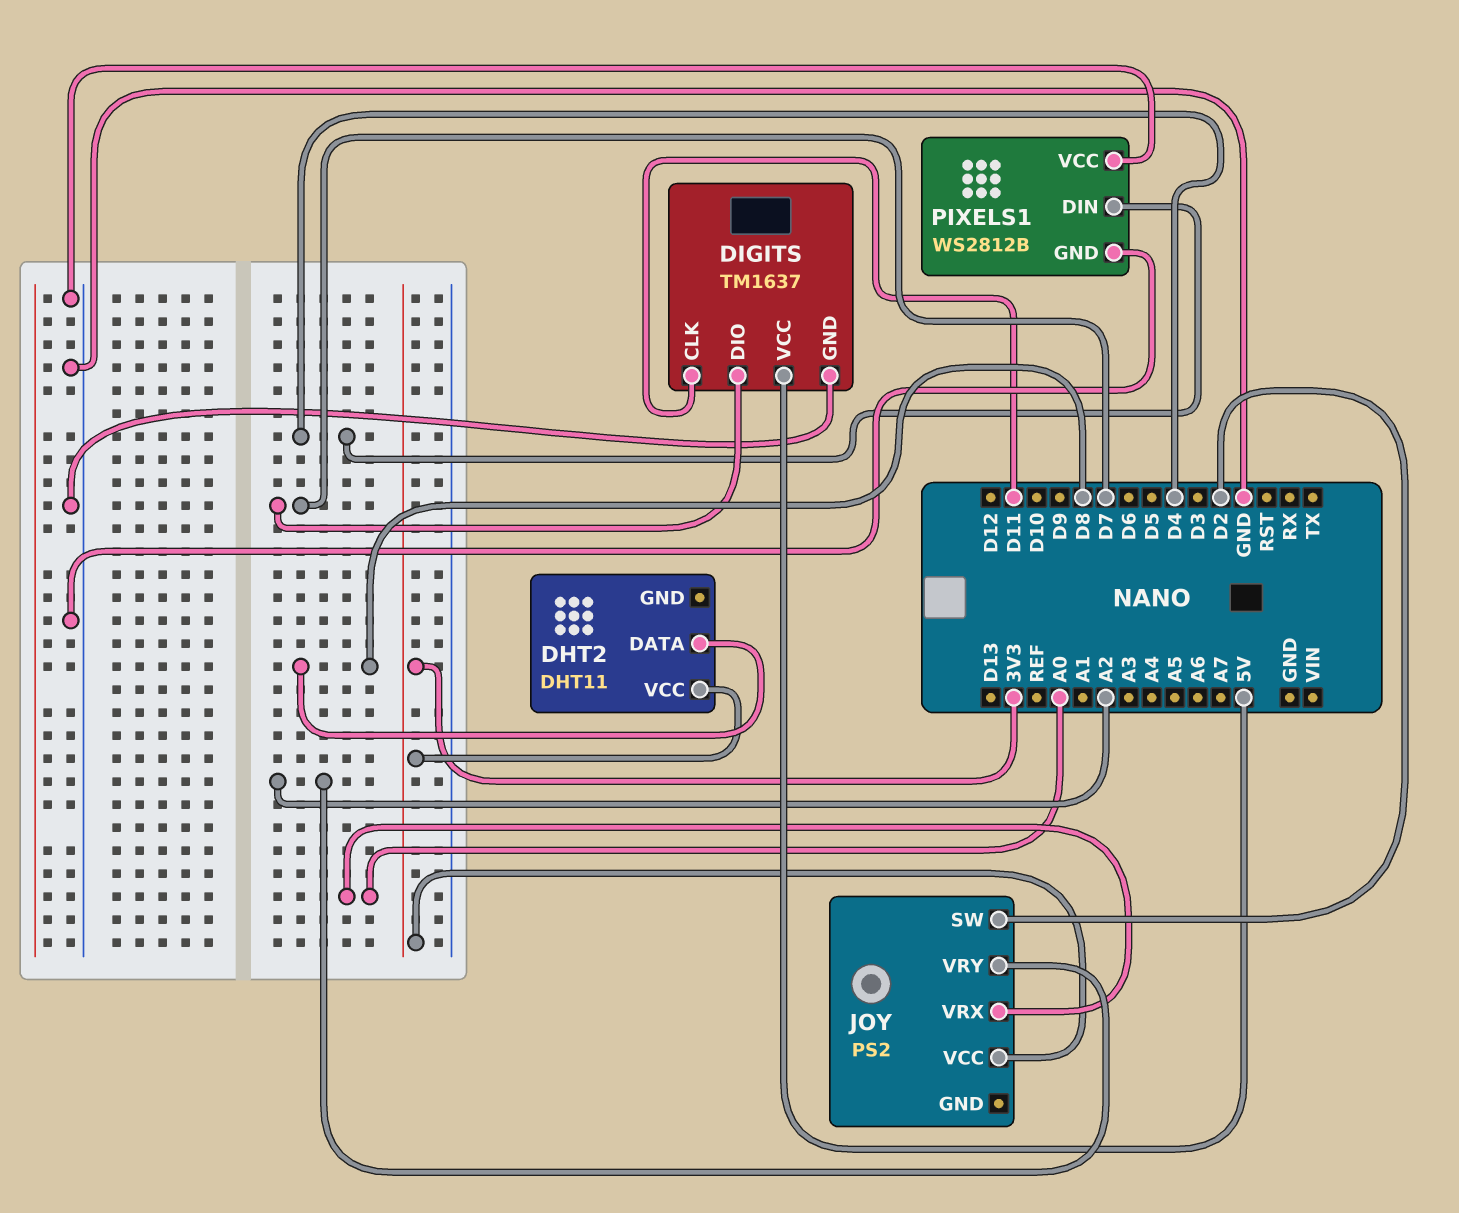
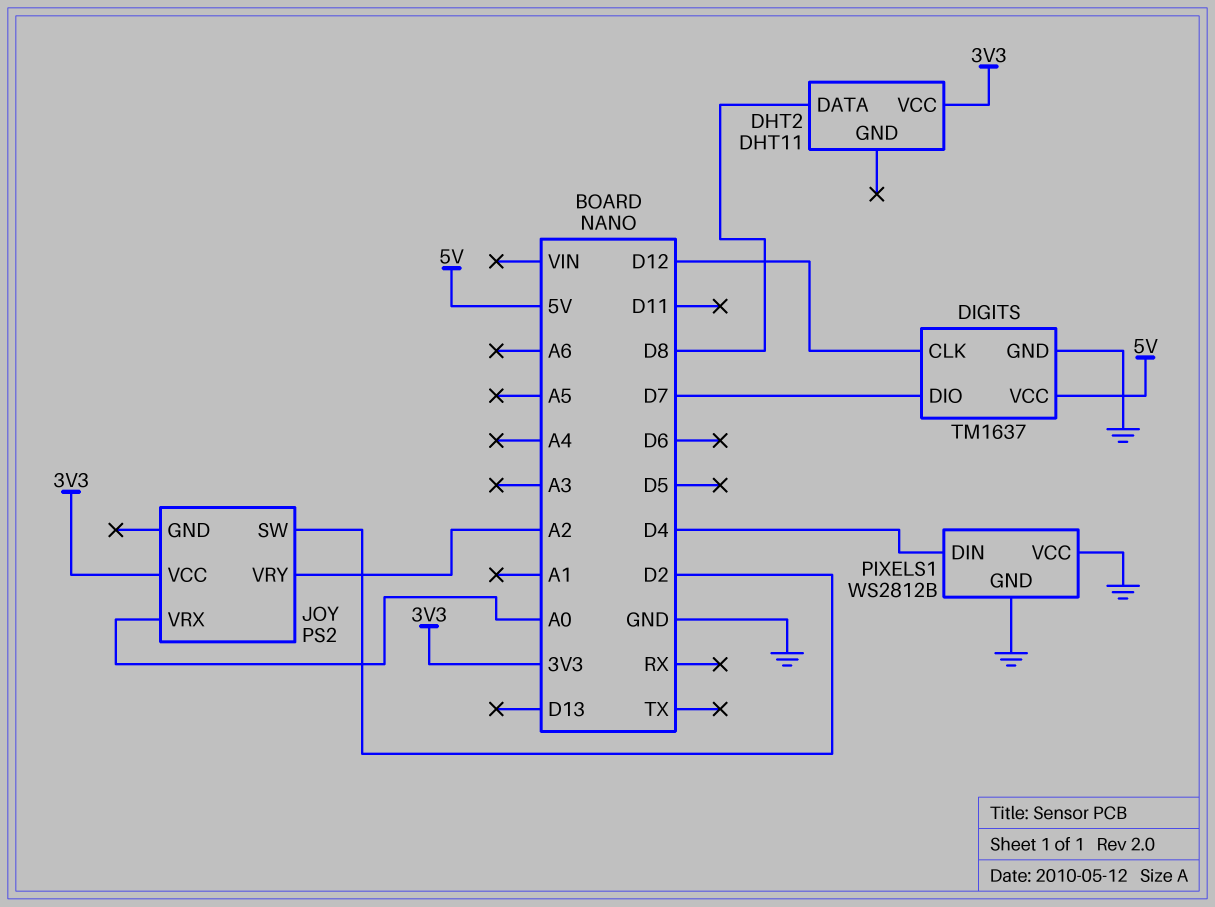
DIGITS pin CLK: D11 -> D12

